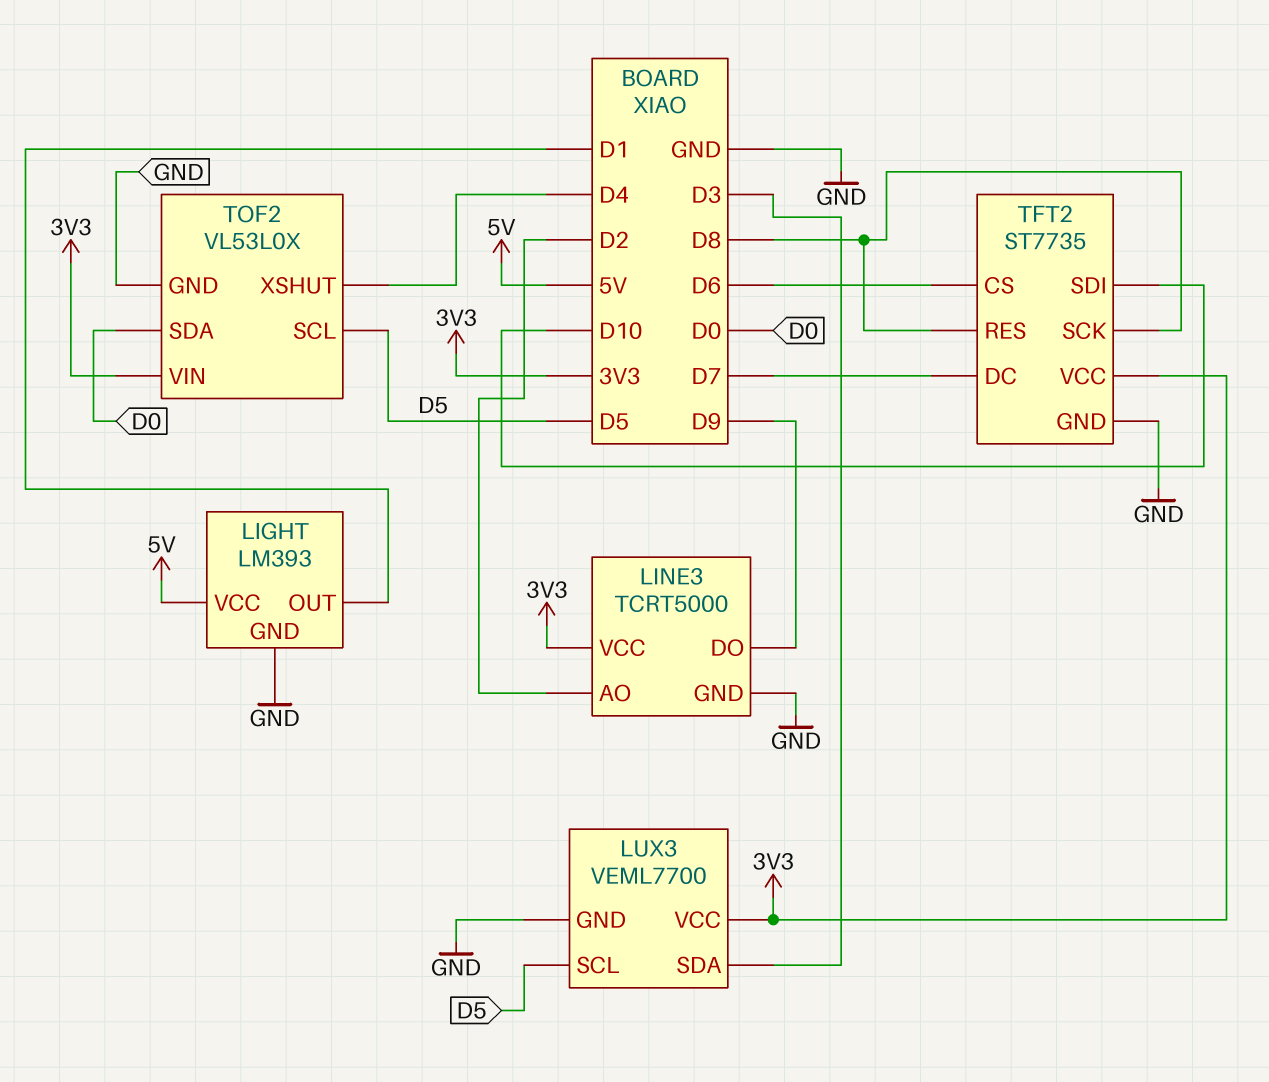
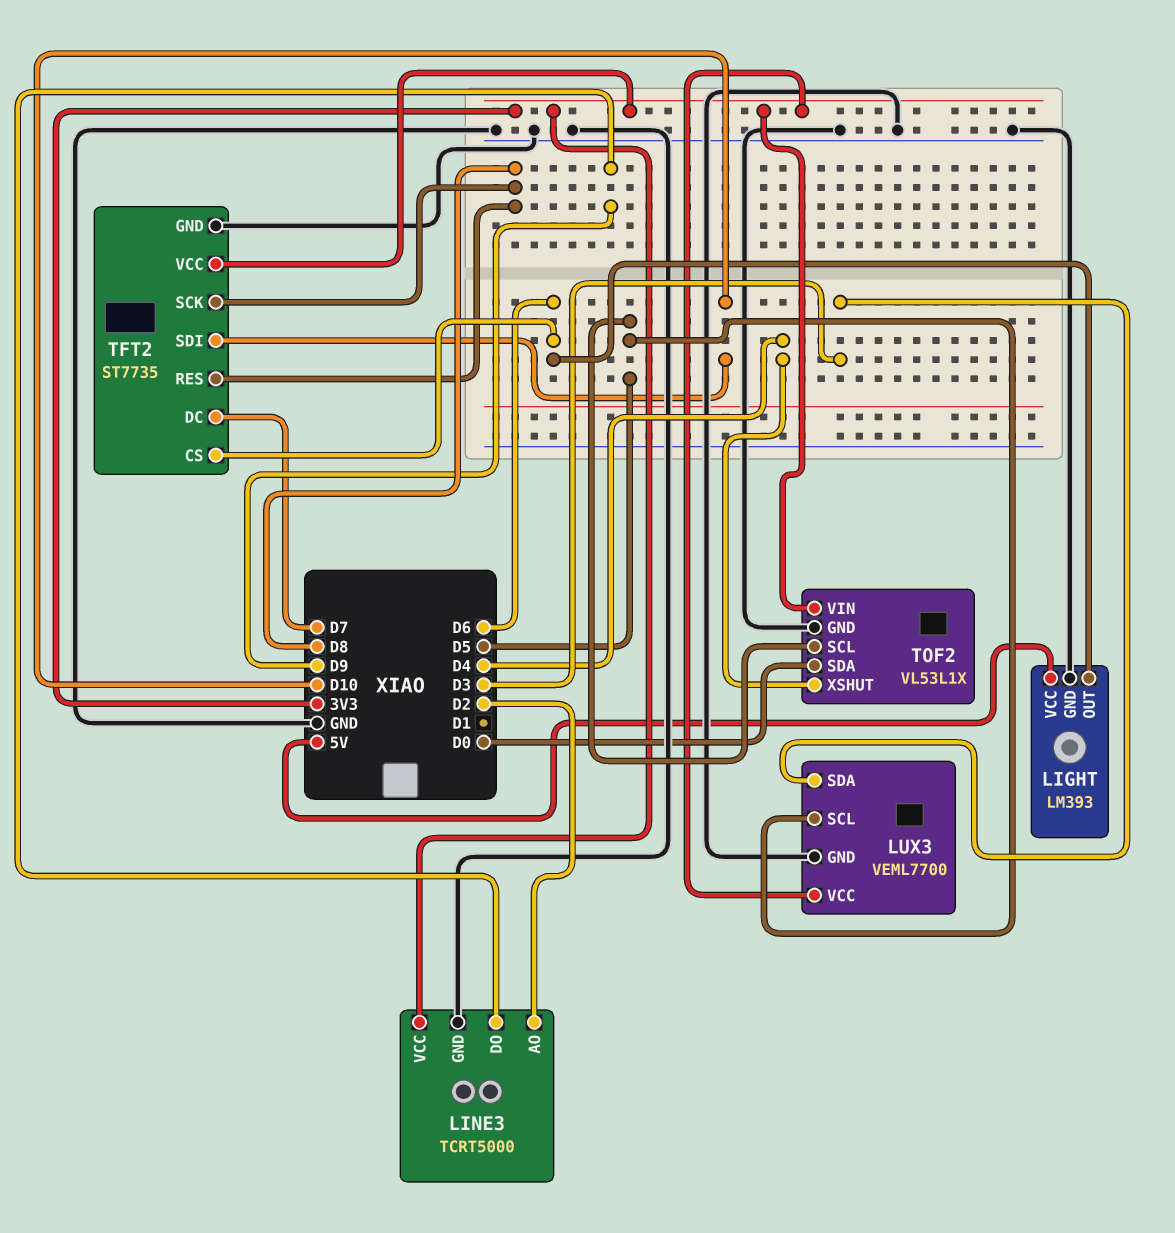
LIGHT pin OUT: D1 -> D6
TOF2: VL53L0X -> VL53L1X

